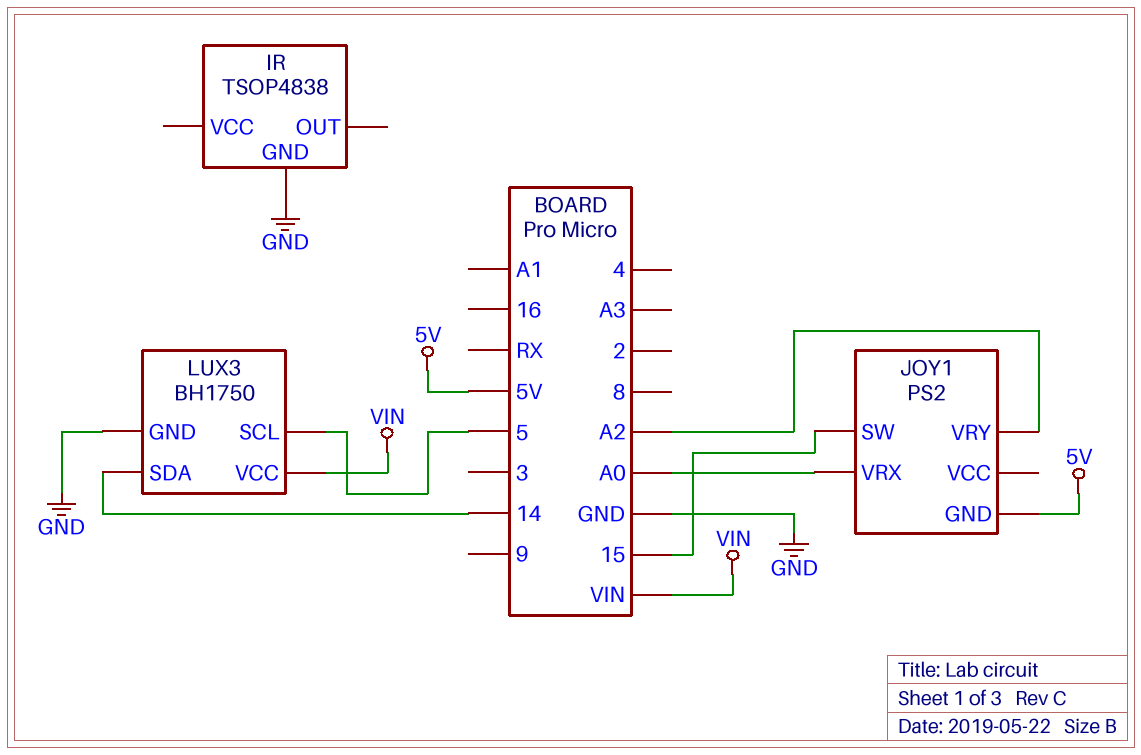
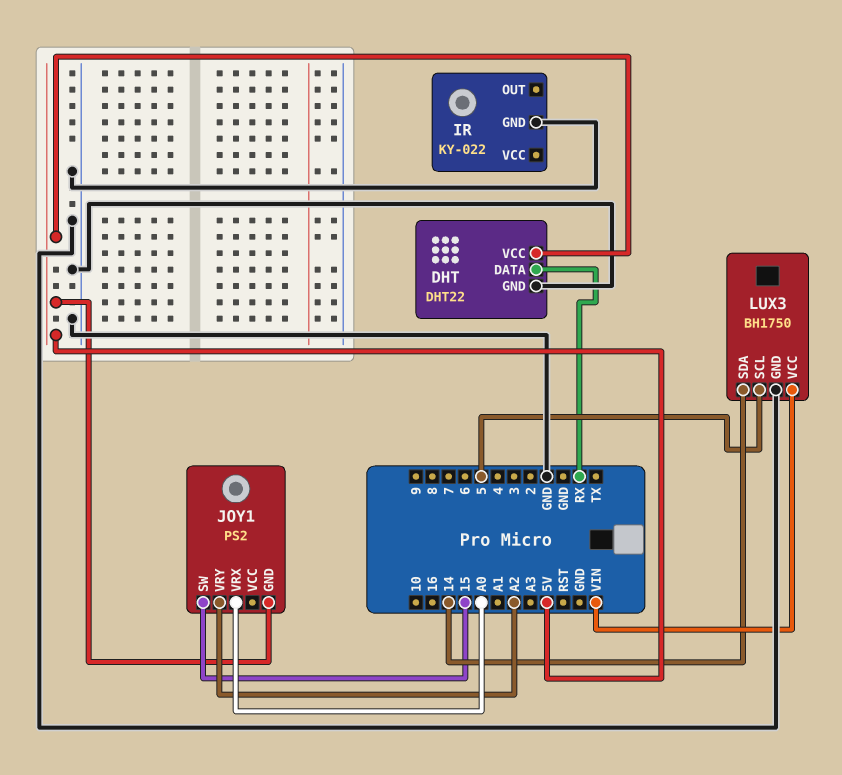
DHT: none -> DHT22
DHT pin DATA: none -> RX
DHT pin GND: none -> GND
DHT pin VCC: none -> 5V
IR: TSOP4838 -> KY-022

